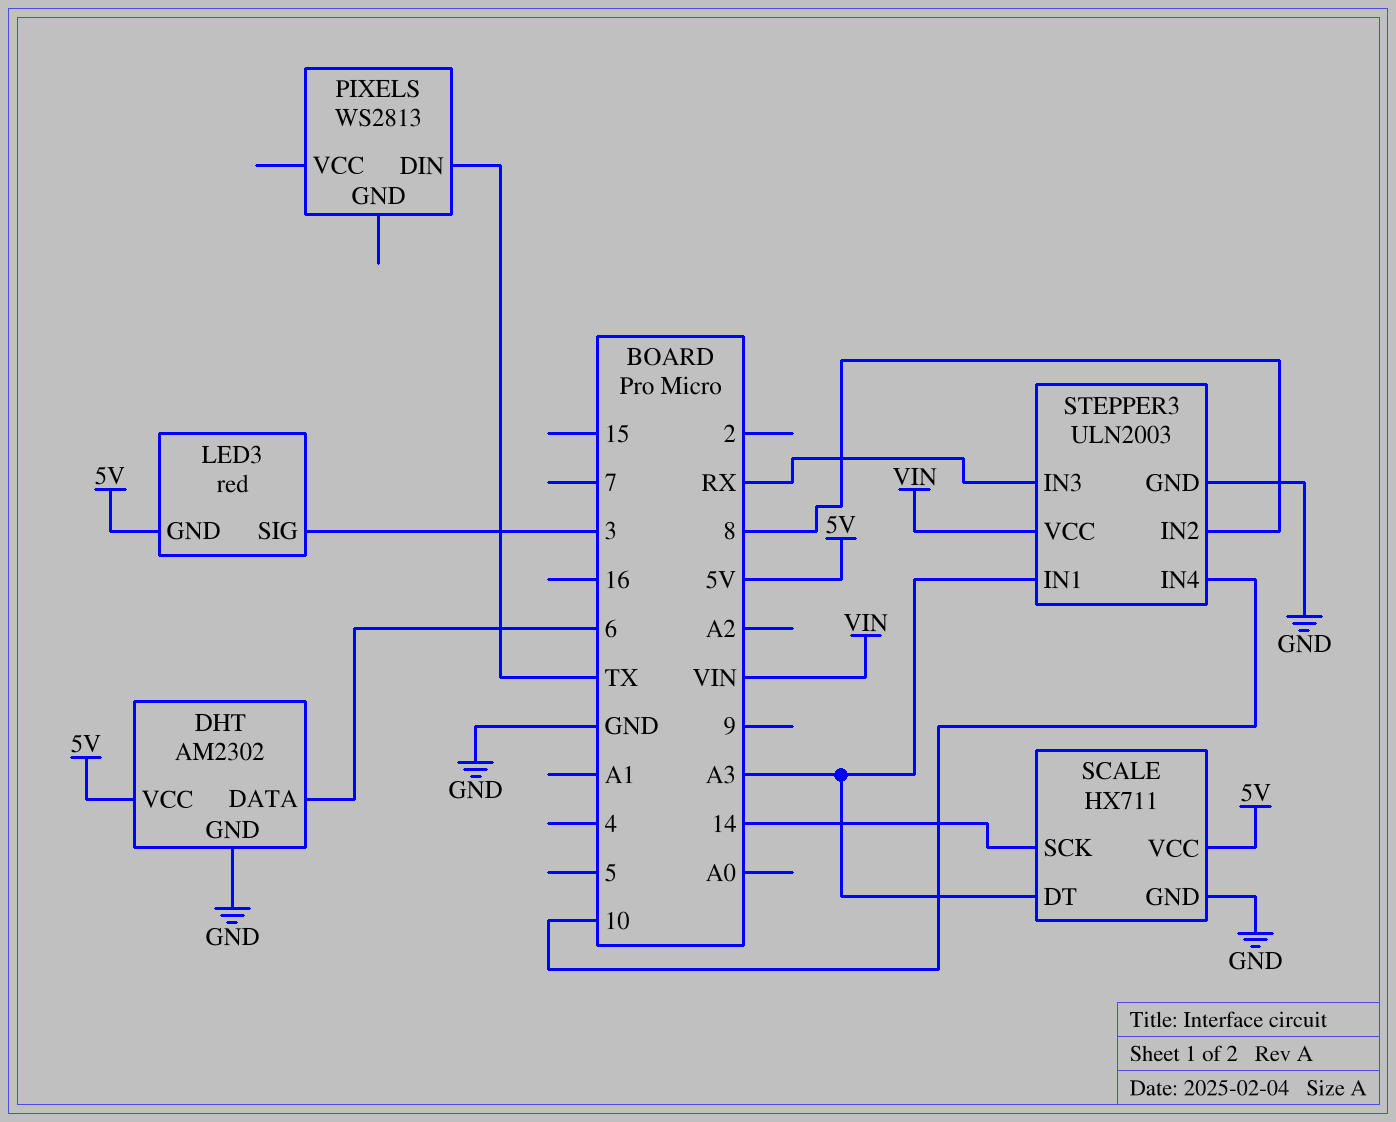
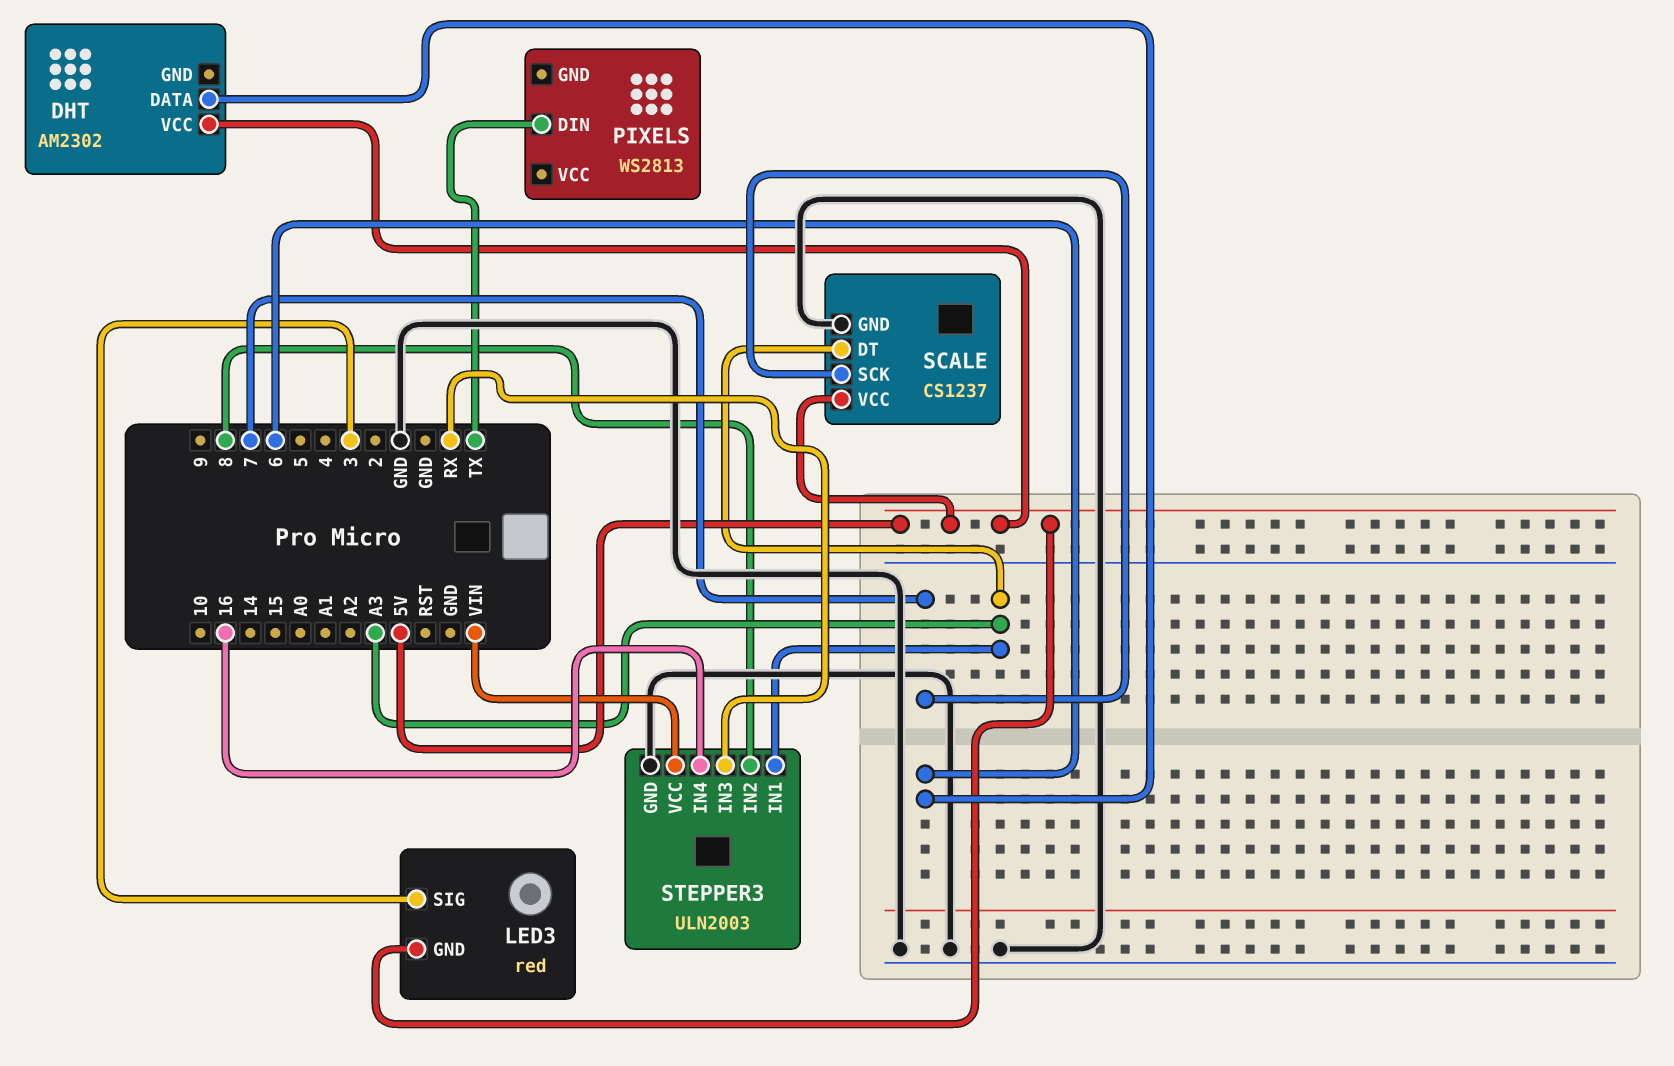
DHT pin GND: GND -> none
SCALE: HX711 -> CS1237
SCALE pin SCK: 14 -> 7
STEPPER3 pin IN4: 10 -> 16

